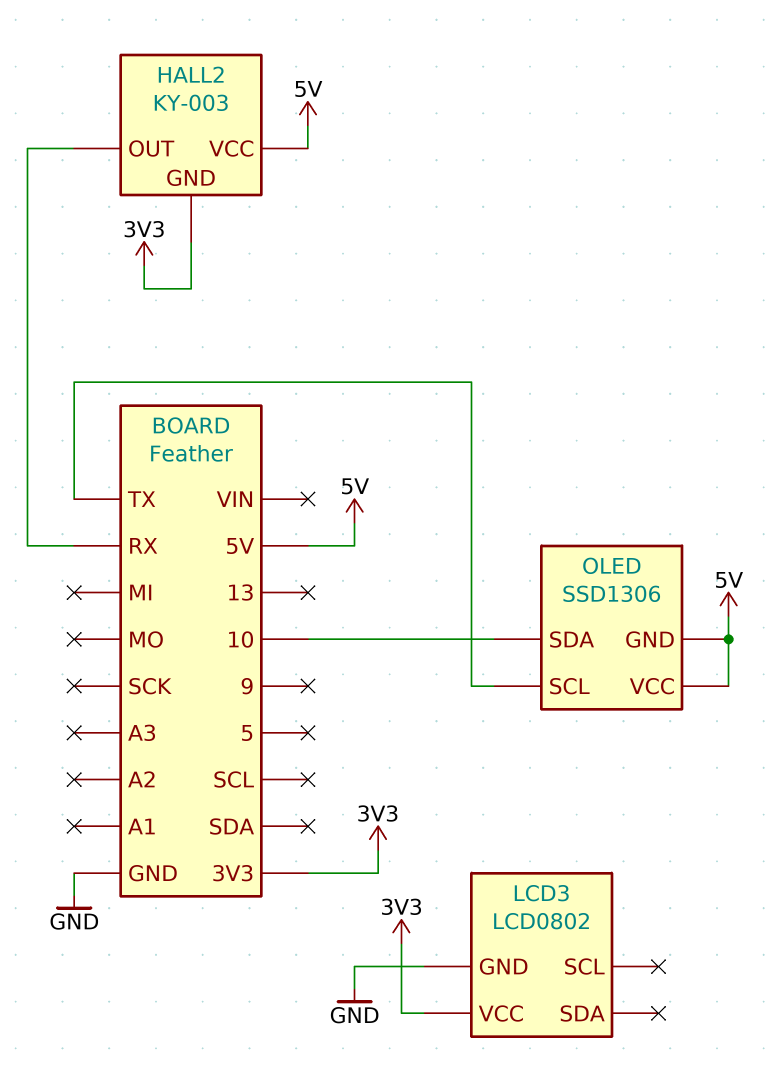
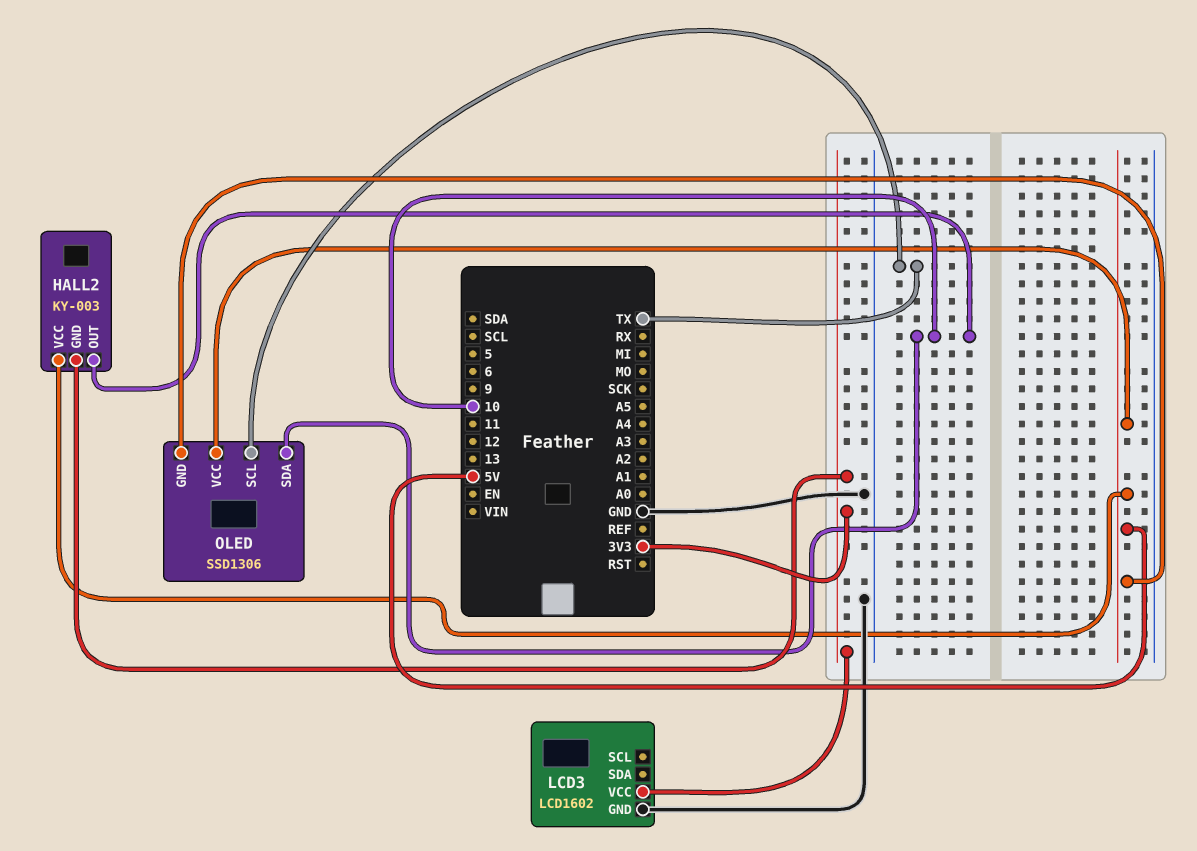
HALL2 pin OUT: RX -> 10
LCD3: LCD0802 -> LCD1602

